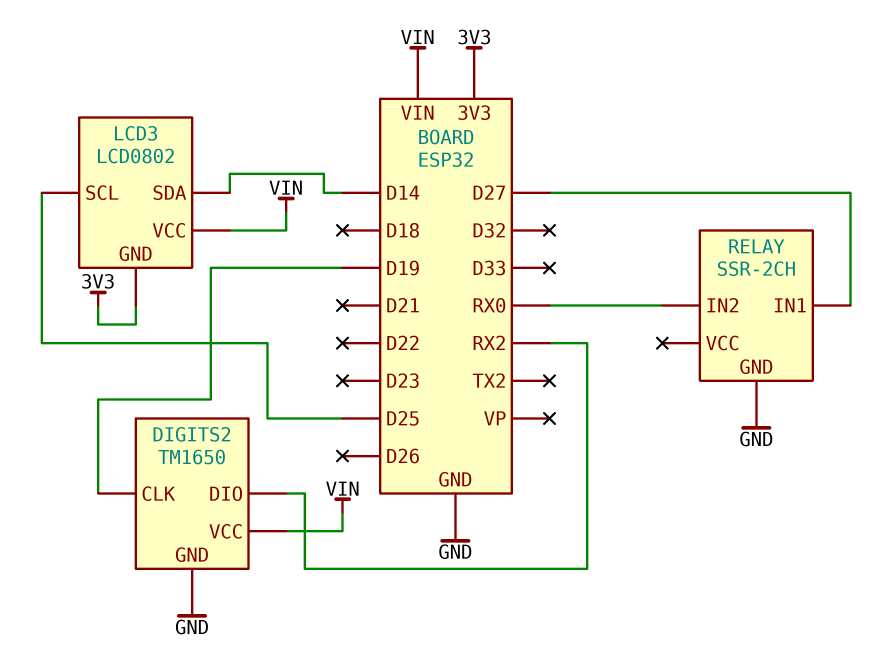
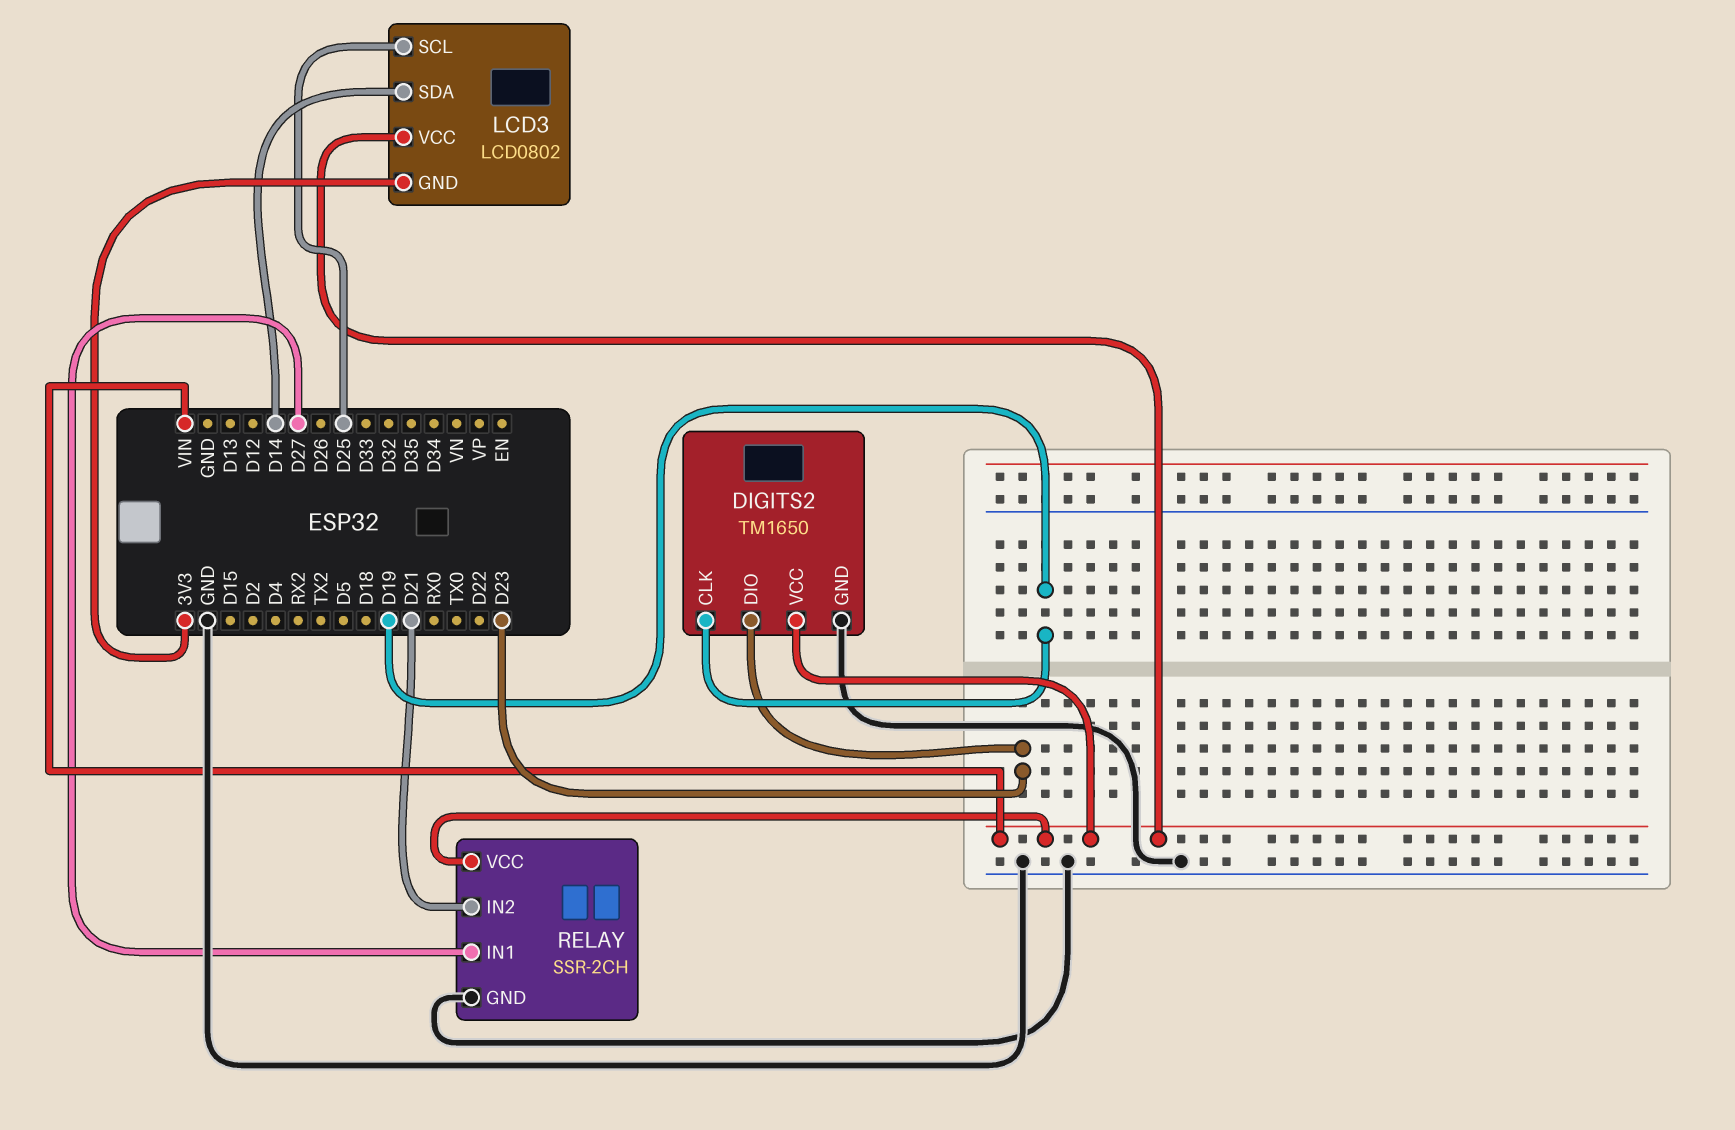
DIGITS2 pin DIO: RX2 -> D23
RELAY pin IN2: RX0 -> D21
RELAY pin VCC: none -> VIN

